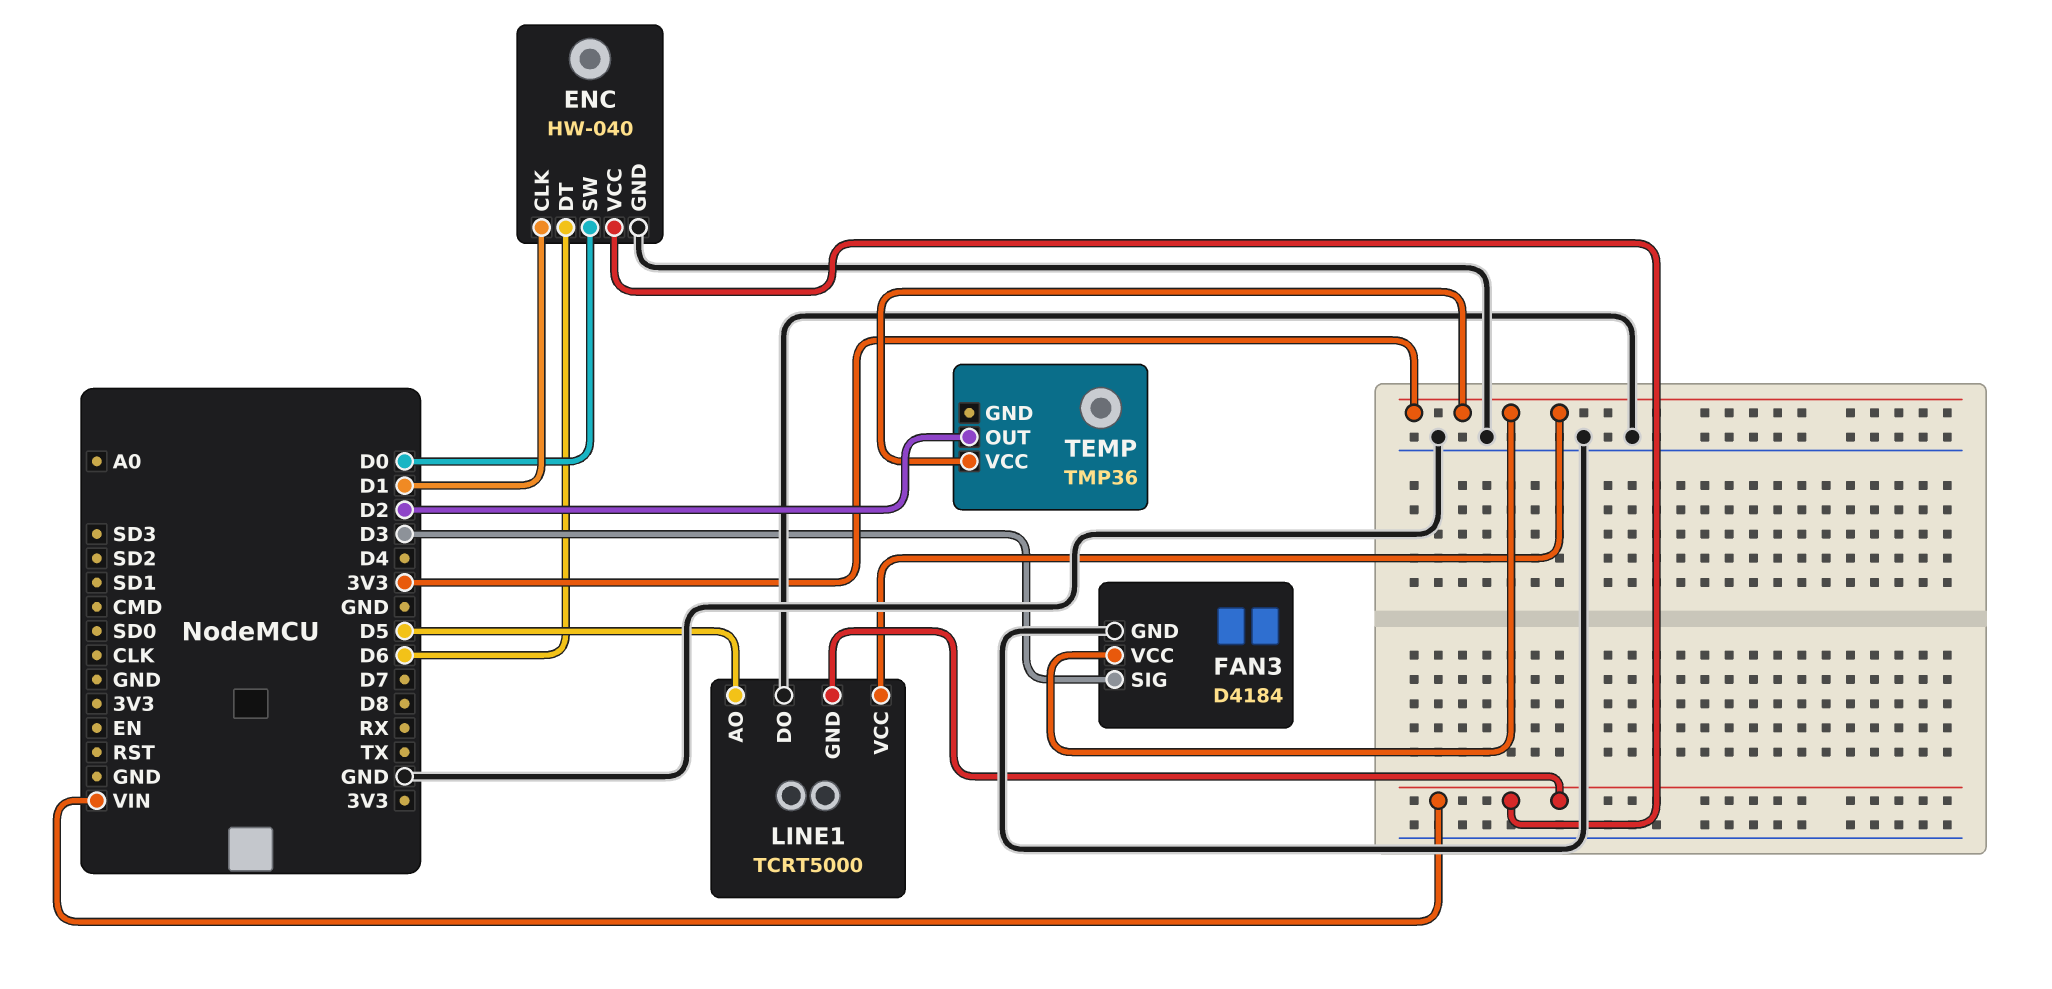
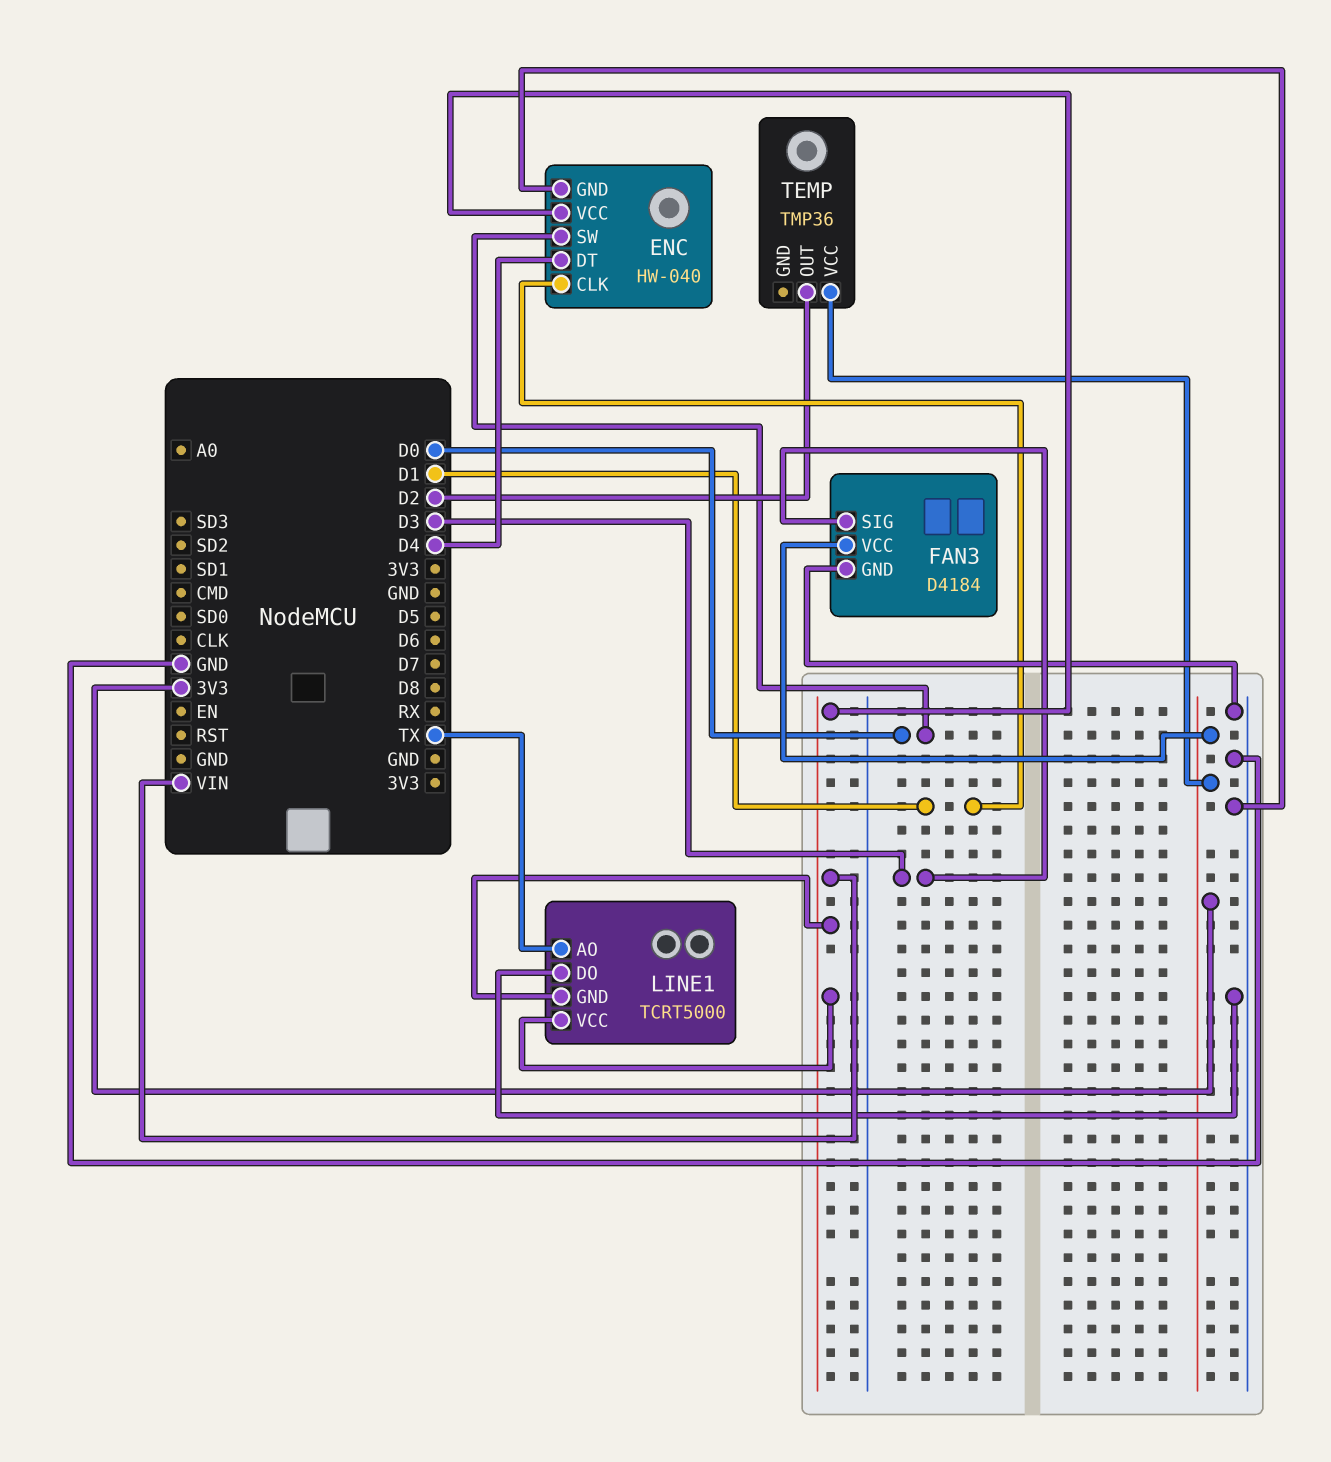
ENC pin DT: D6 -> D4
LINE1 pin AO: D5 -> TX
LINE1 pin VCC: 3V3 -> VIN

